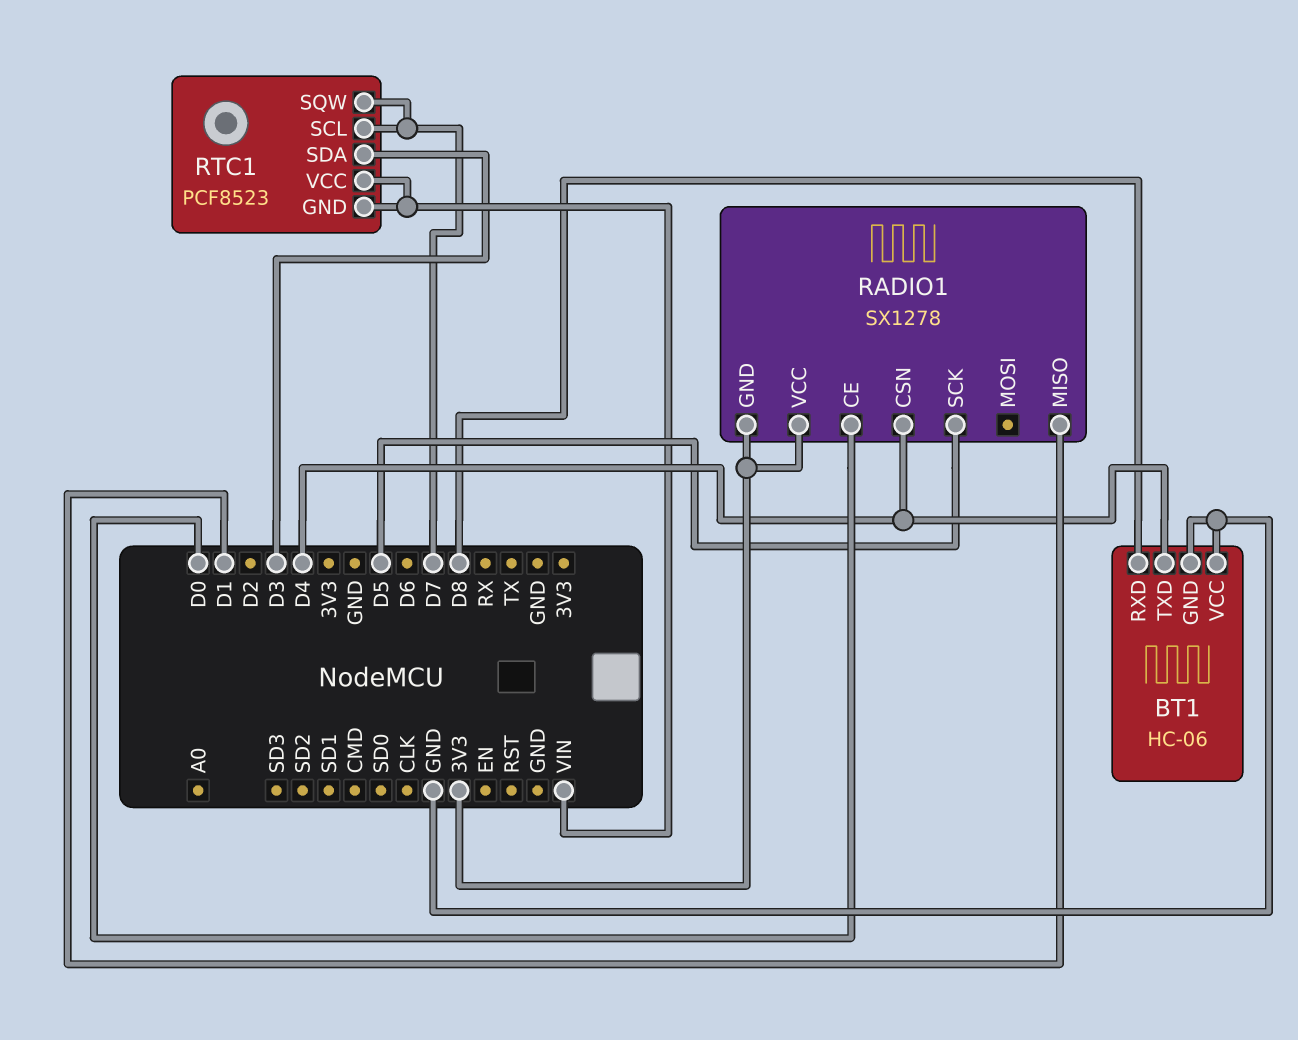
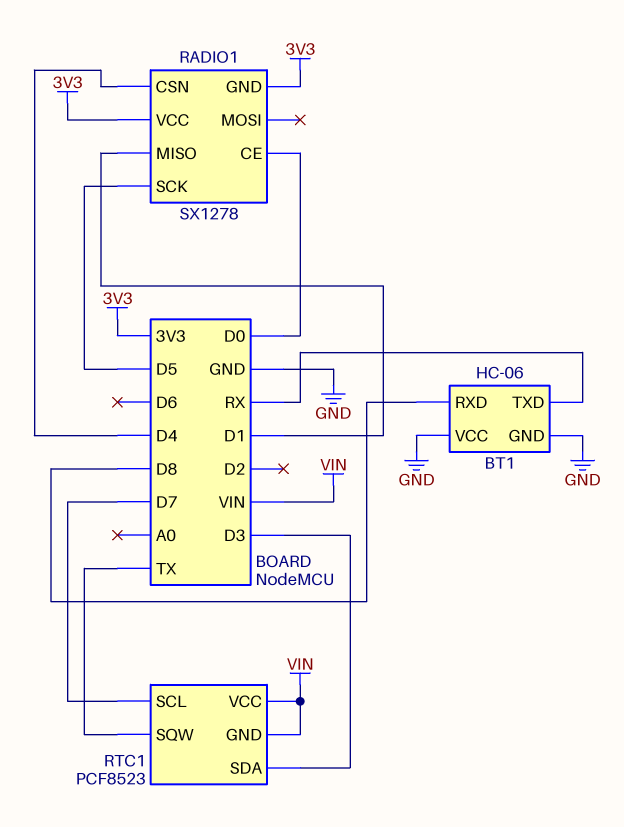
BT1 pin TXD: D4 -> RX
RTC1 pin SQW: D7 -> TX

